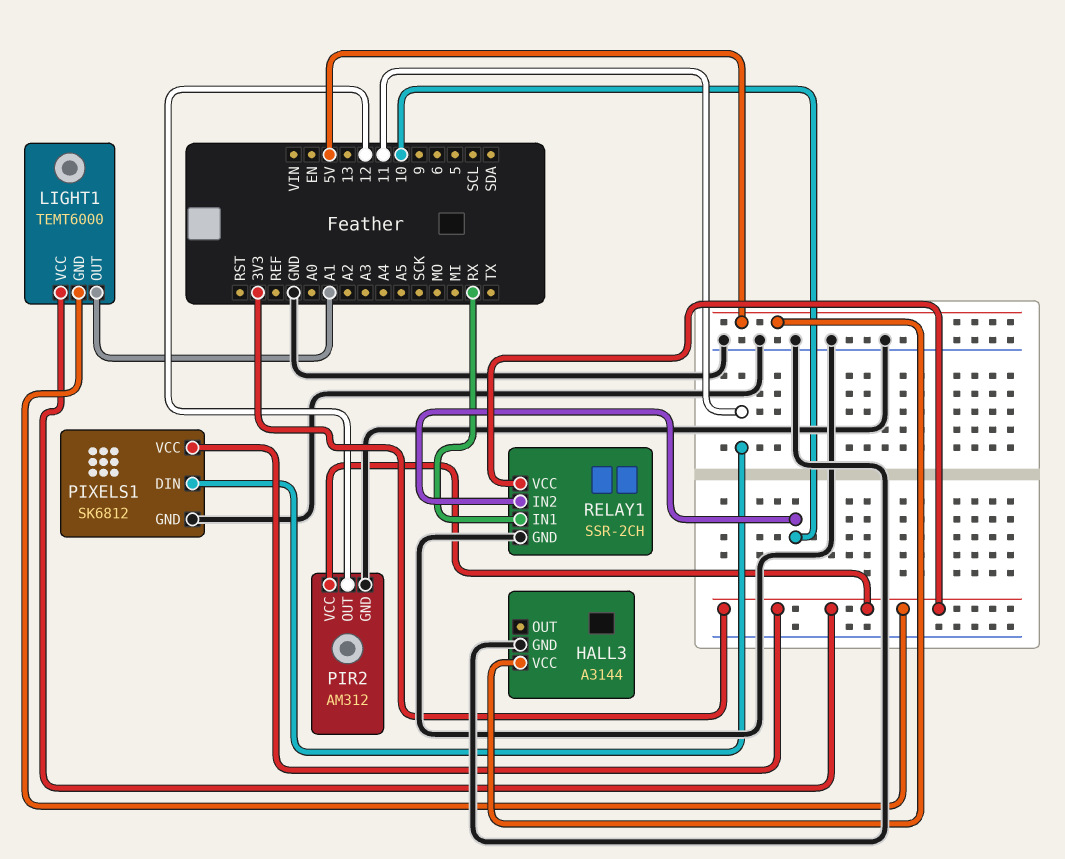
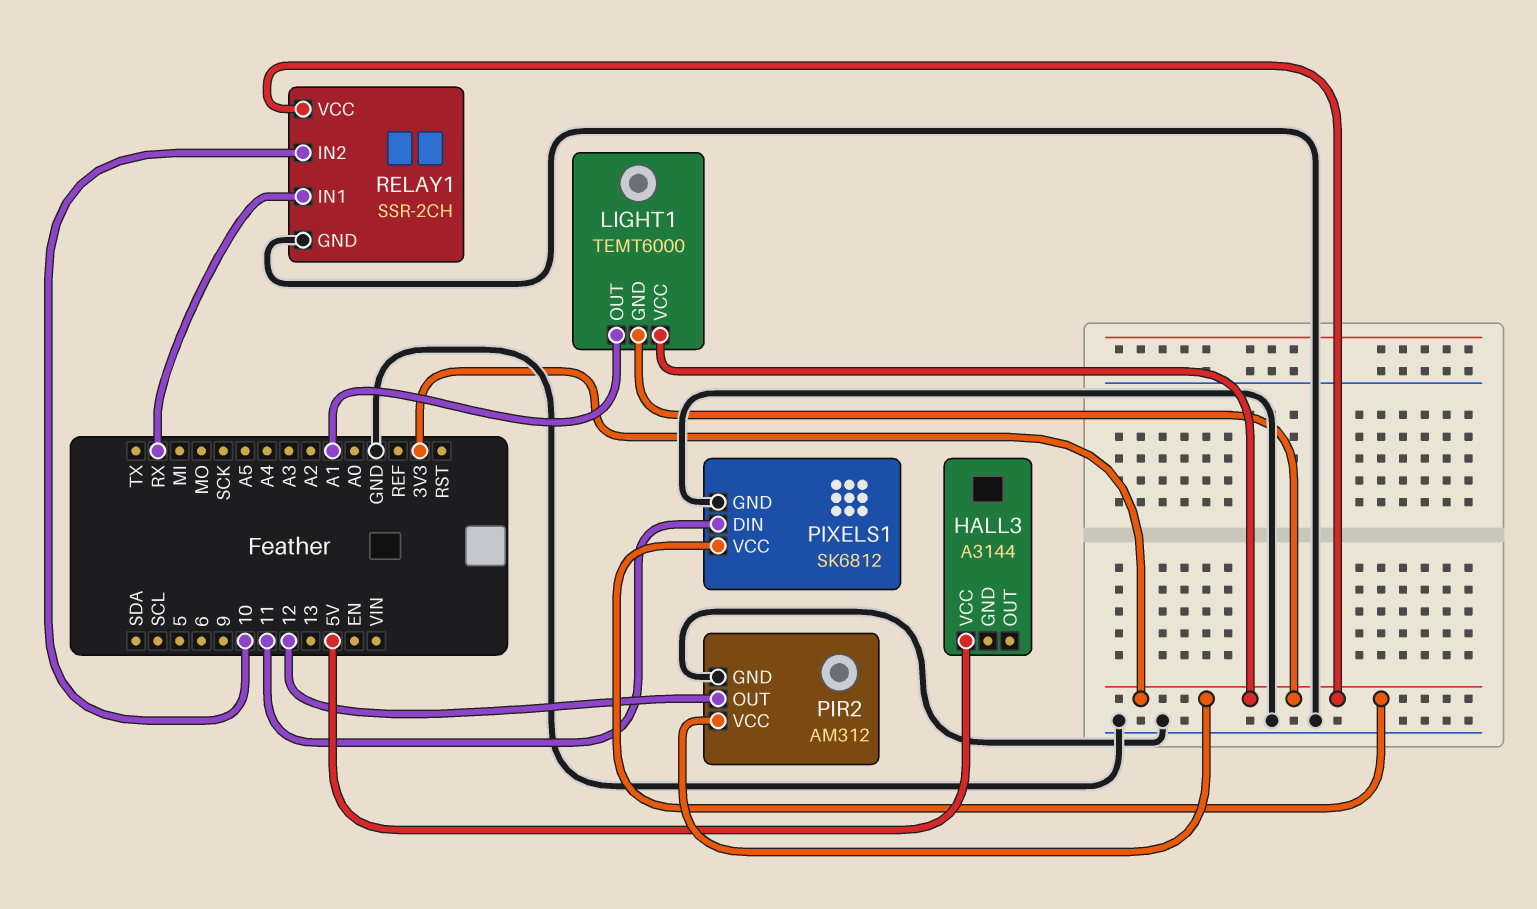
HALL3 pin GND: GND -> none

